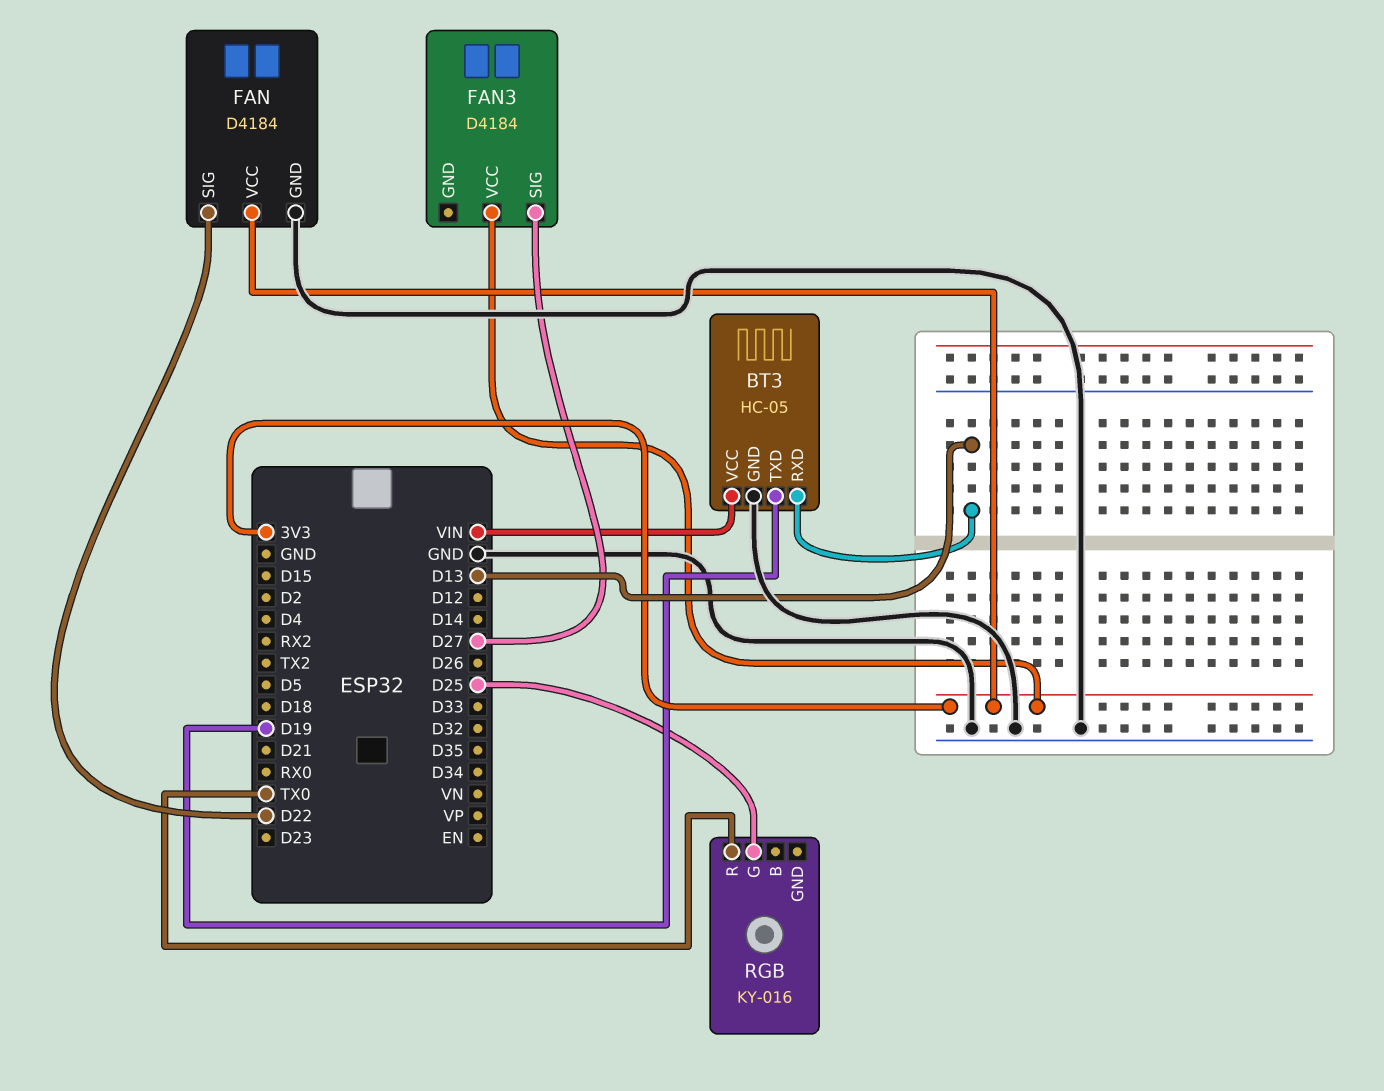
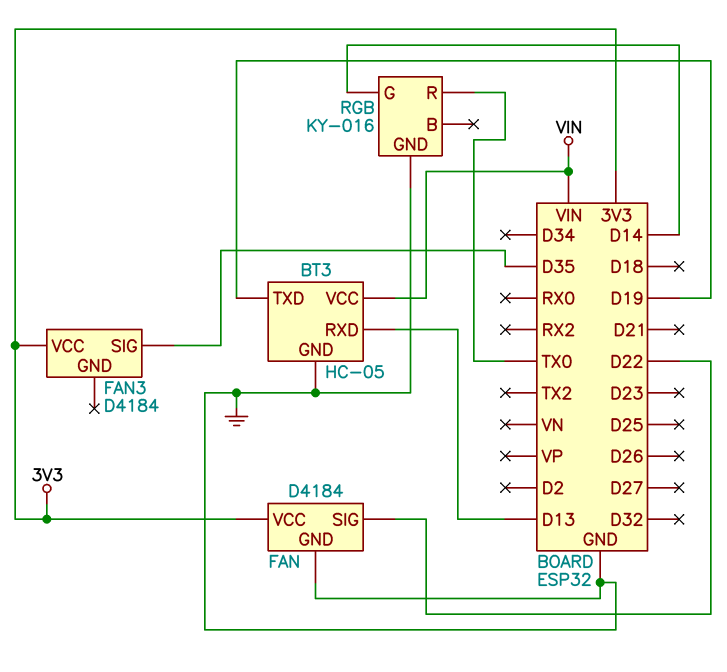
FAN3 pin SIG: D27 -> D35
RGB pin G: D25 -> D14
RGB pin GND: none -> GND

